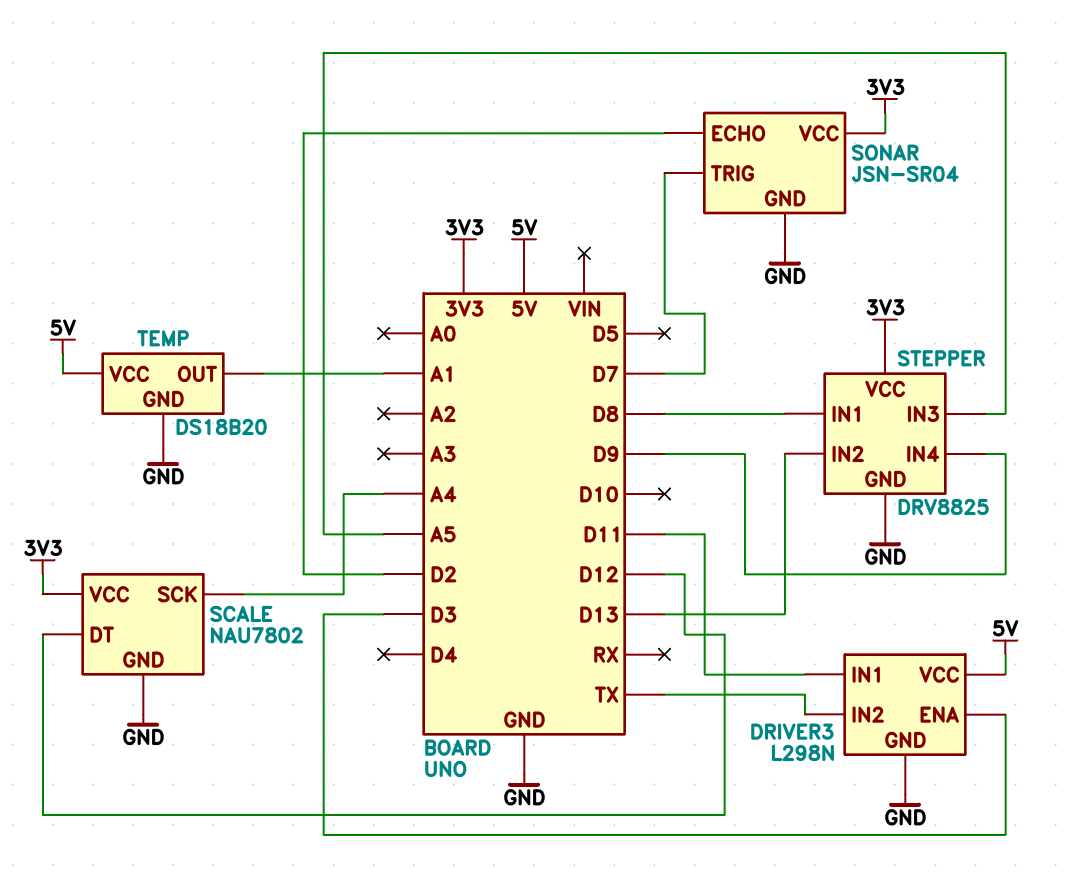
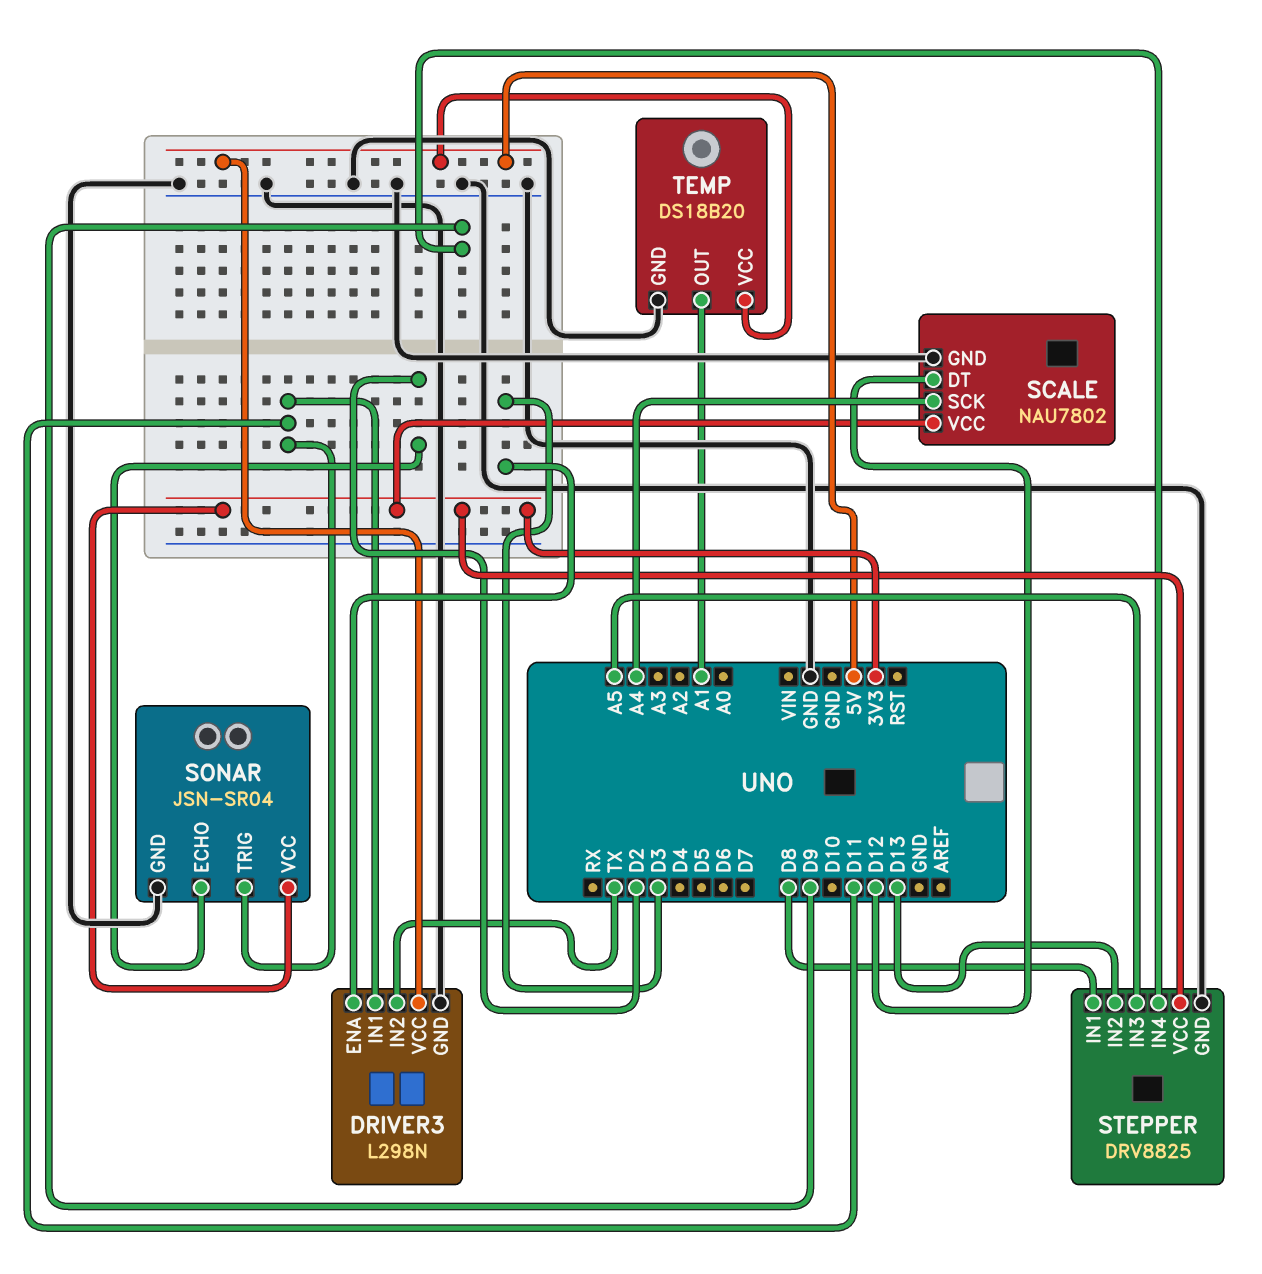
SONAR pin TRIG: D7 -> D11

